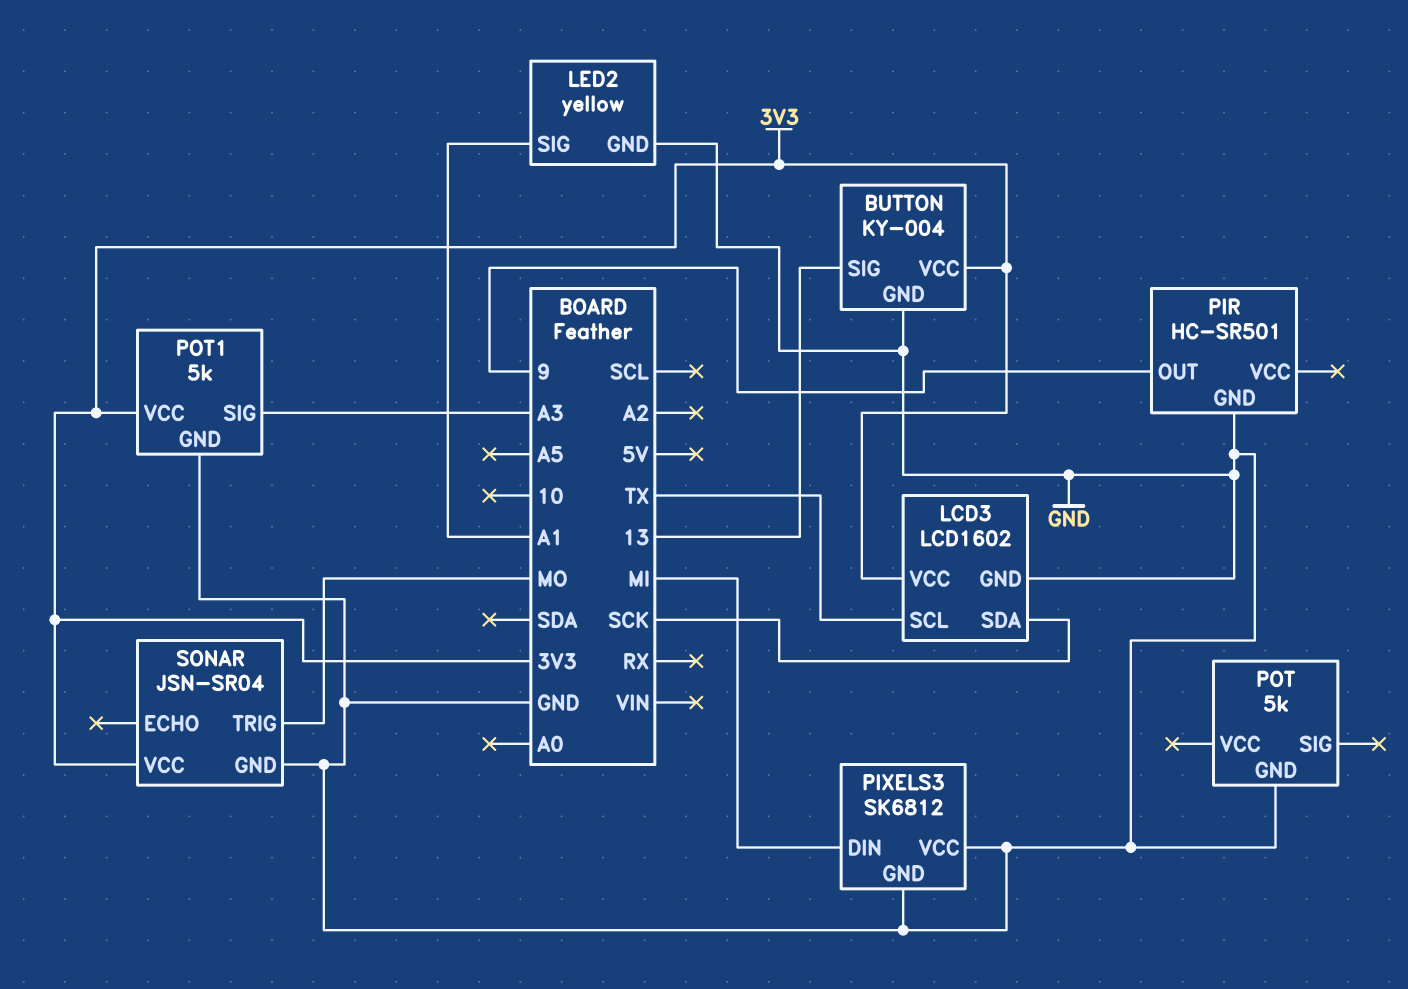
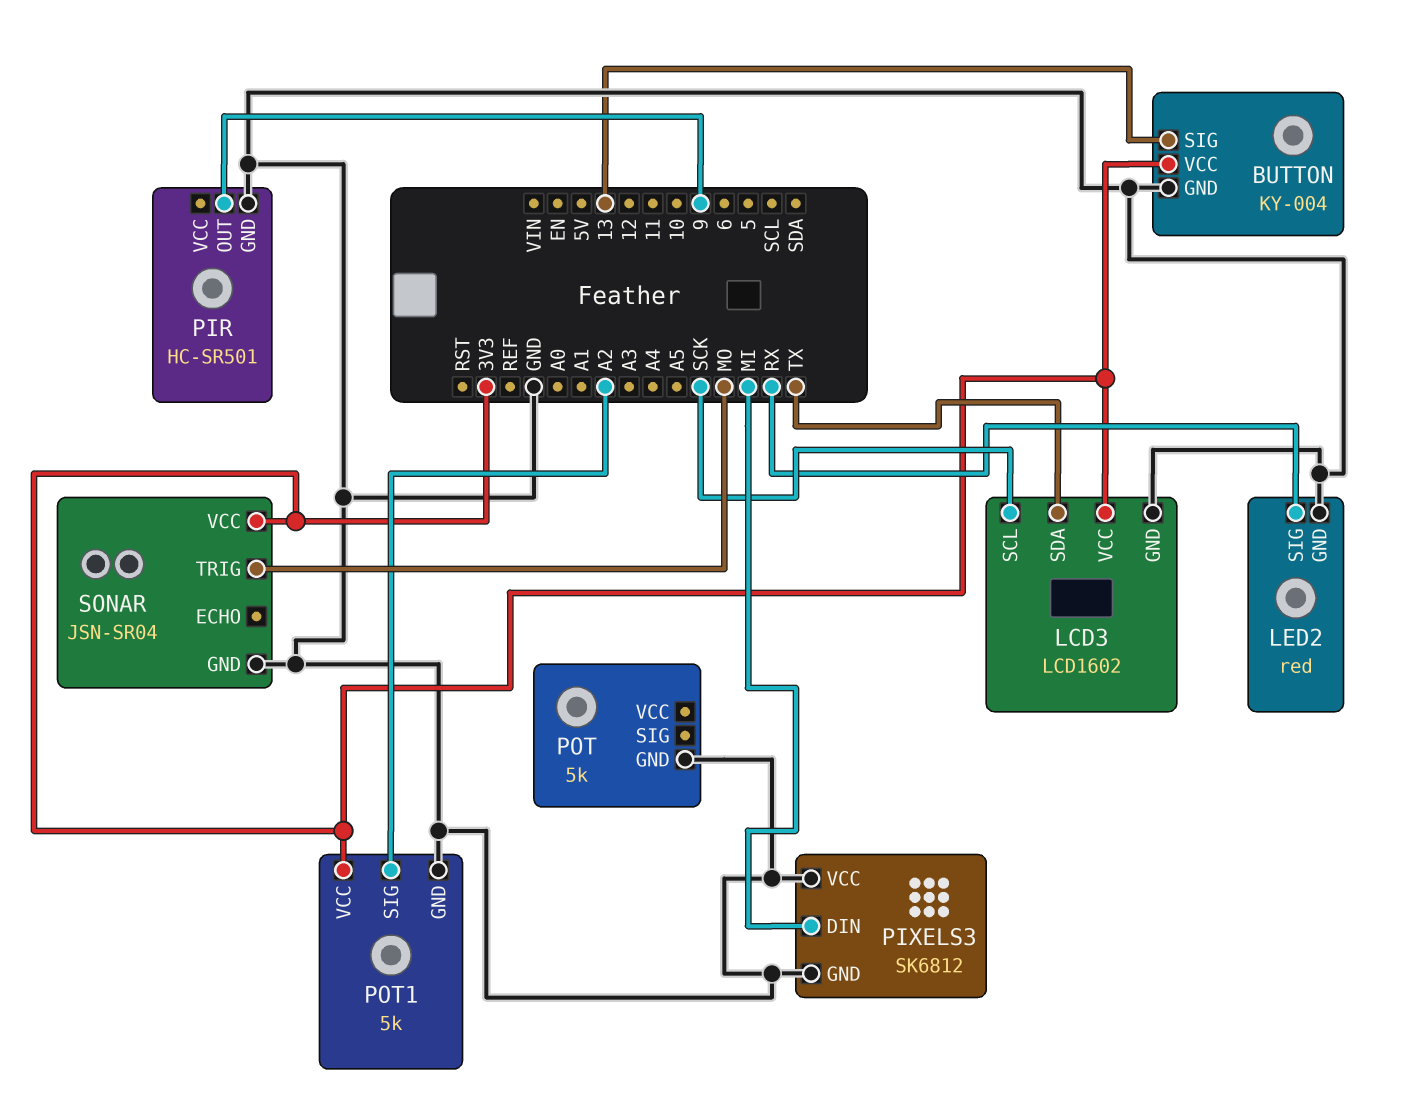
LCD3 pin SCL: TX -> SCK
LCD3 pin SDA: SCK -> TX
LED2: yellow -> red
LED2 pin SIG: A1 -> RX
POT1 pin SIG: A3 -> A2

